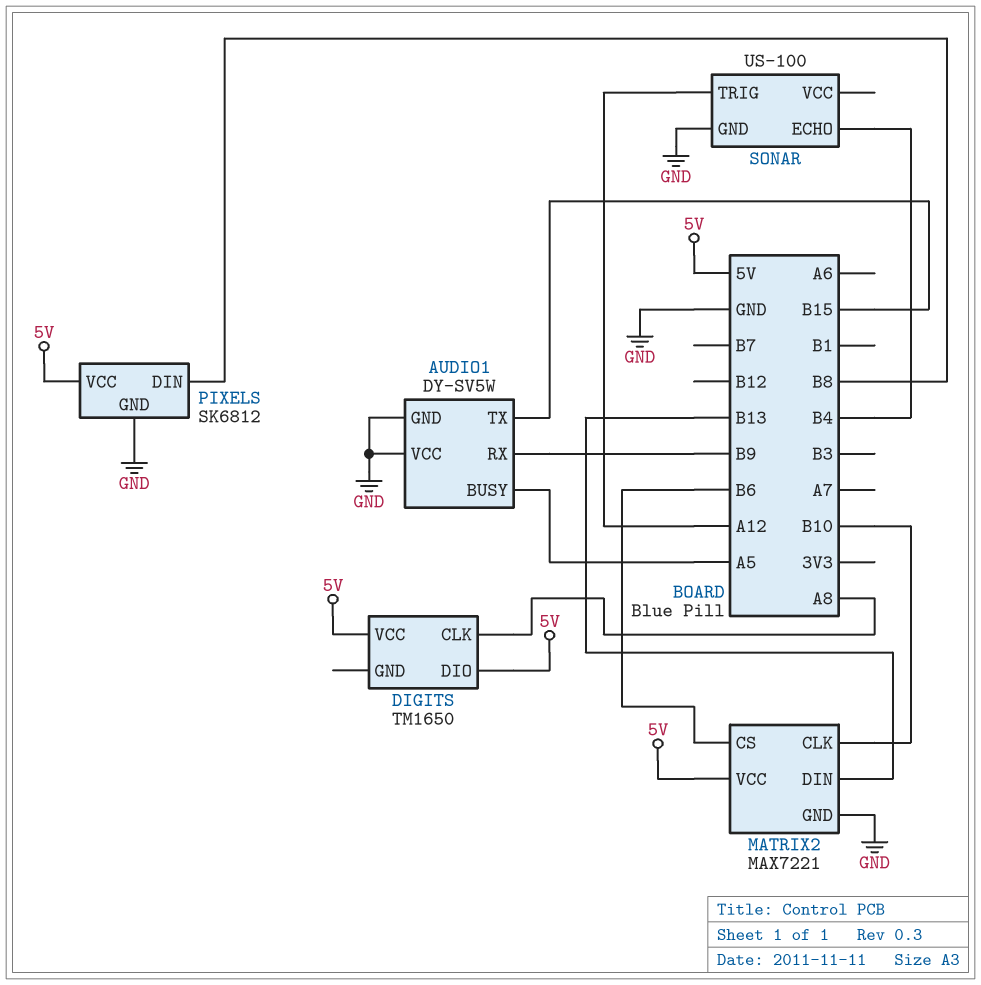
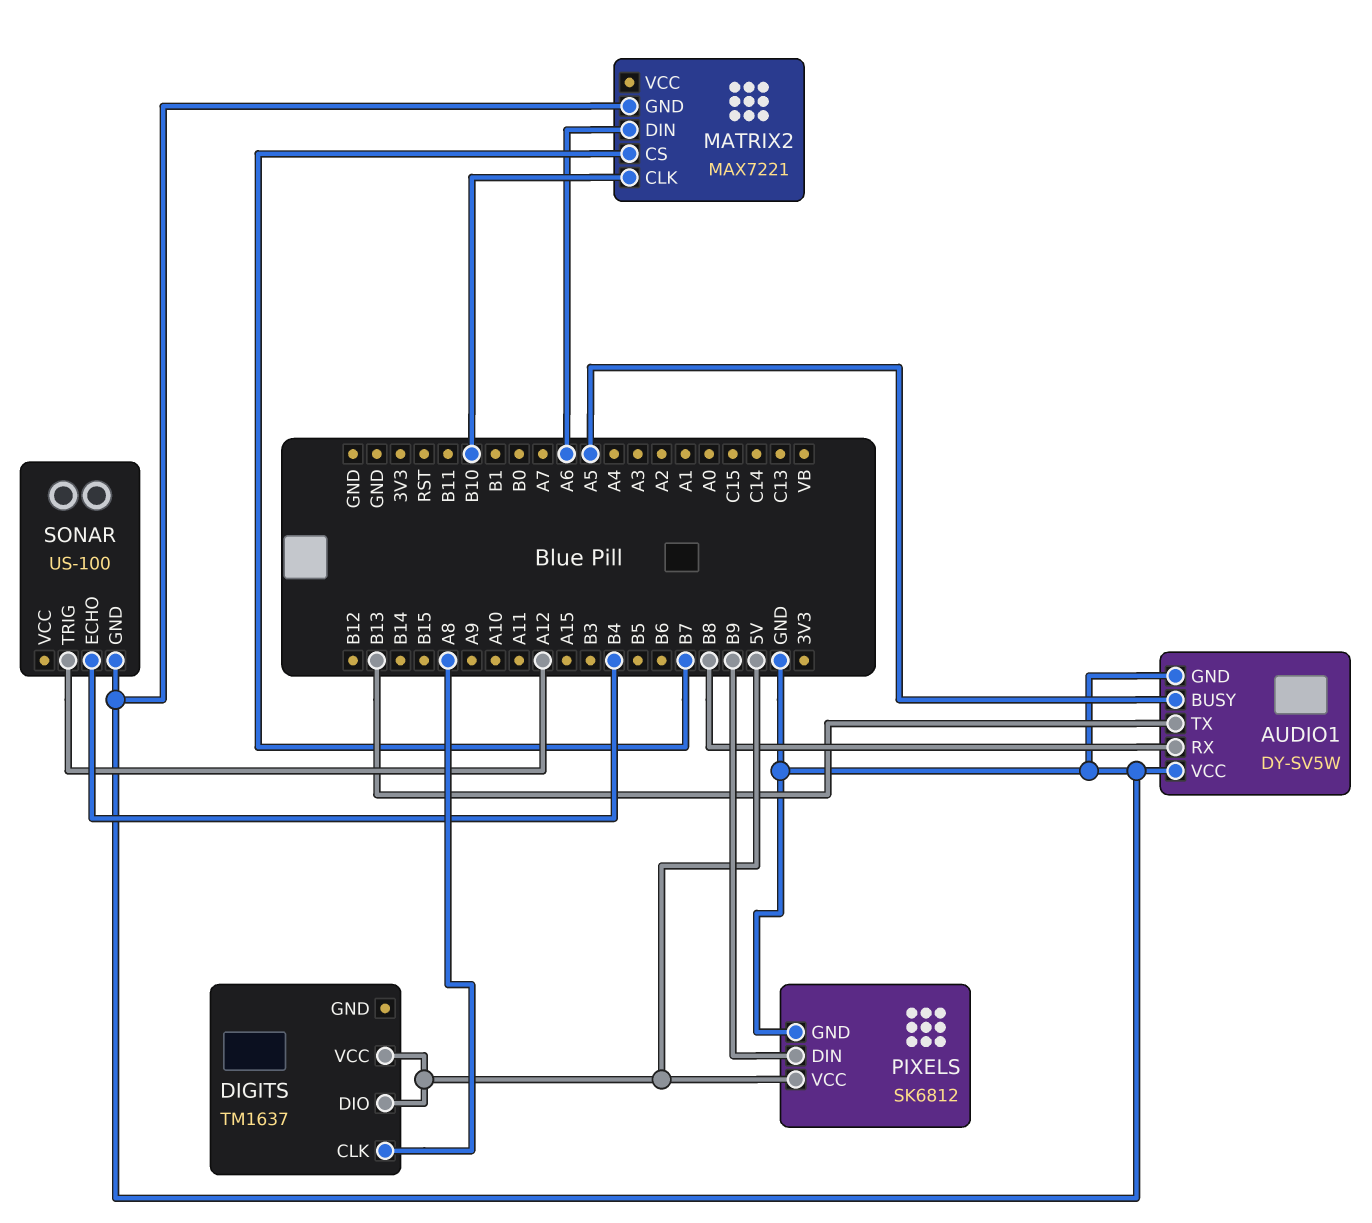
AUDIO1 pin RX: B9 -> B8
AUDIO1 pin TX: B15 -> B13
DIGITS: TM1650 -> TM1637
MATRIX2 pin CS: B6 -> B7
MATRIX2 pin DIN: B13 -> A6
MATRIX2 pin VCC: 5V -> none
PIXELS pin DIN: B8 -> B9

